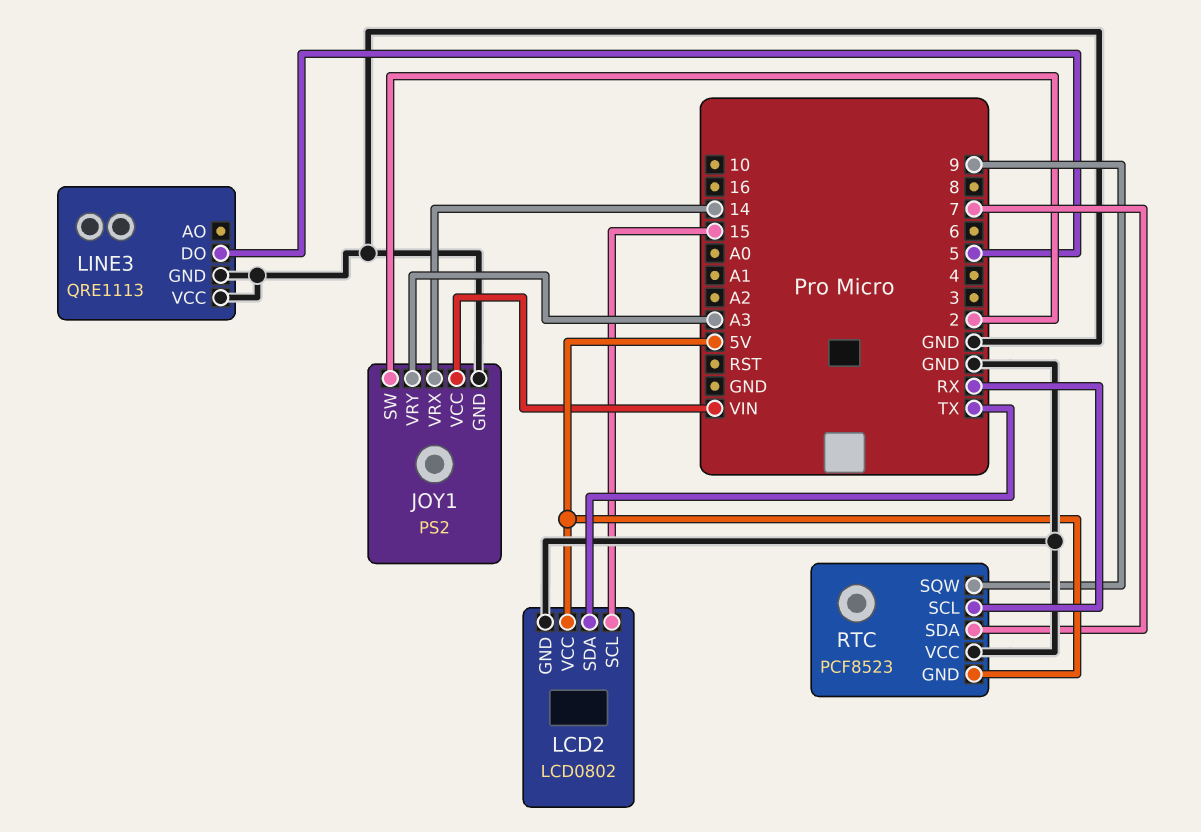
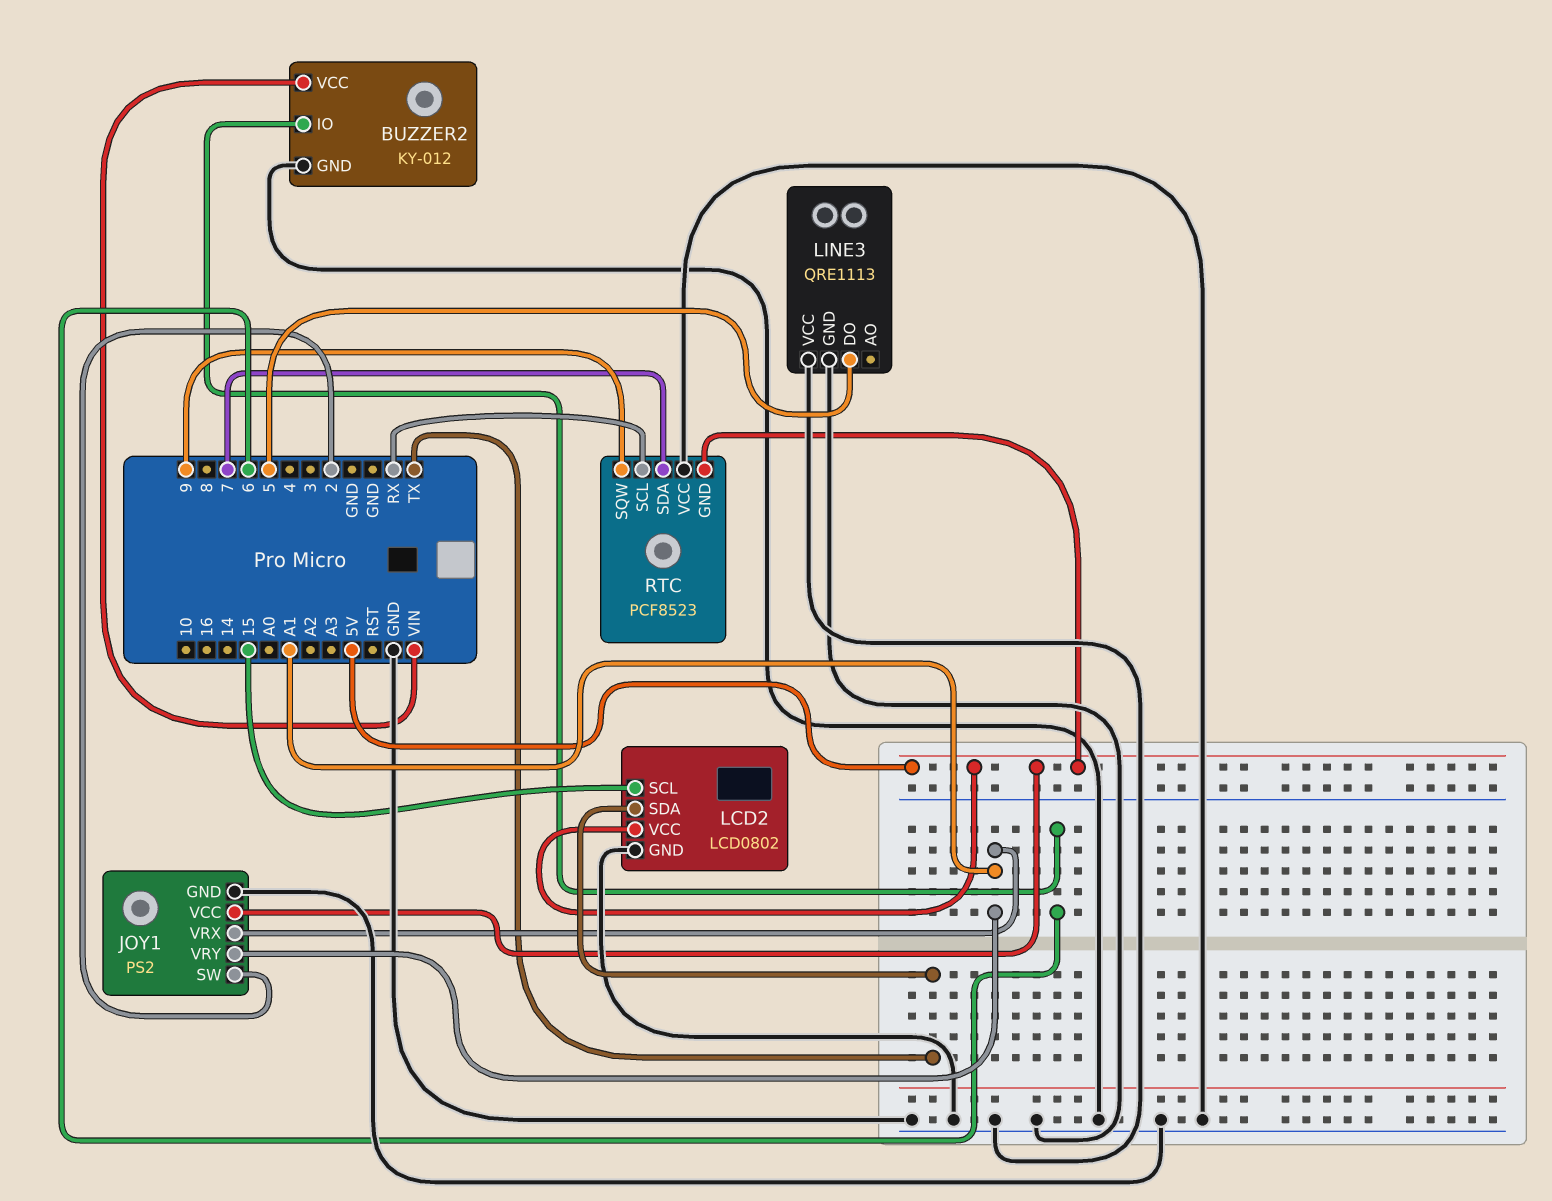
BUZZER2: none -> KY-012
BUZZER2 pin GND: none -> GND
BUZZER2 pin IO: none -> 6
BUZZER2 pin VCC: none -> VIN
JOY1 pin VCC: VIN -> 5V
JOY1 pin VRX: 14 -> A1
JOY1 pin VRY: A3 -> A1

